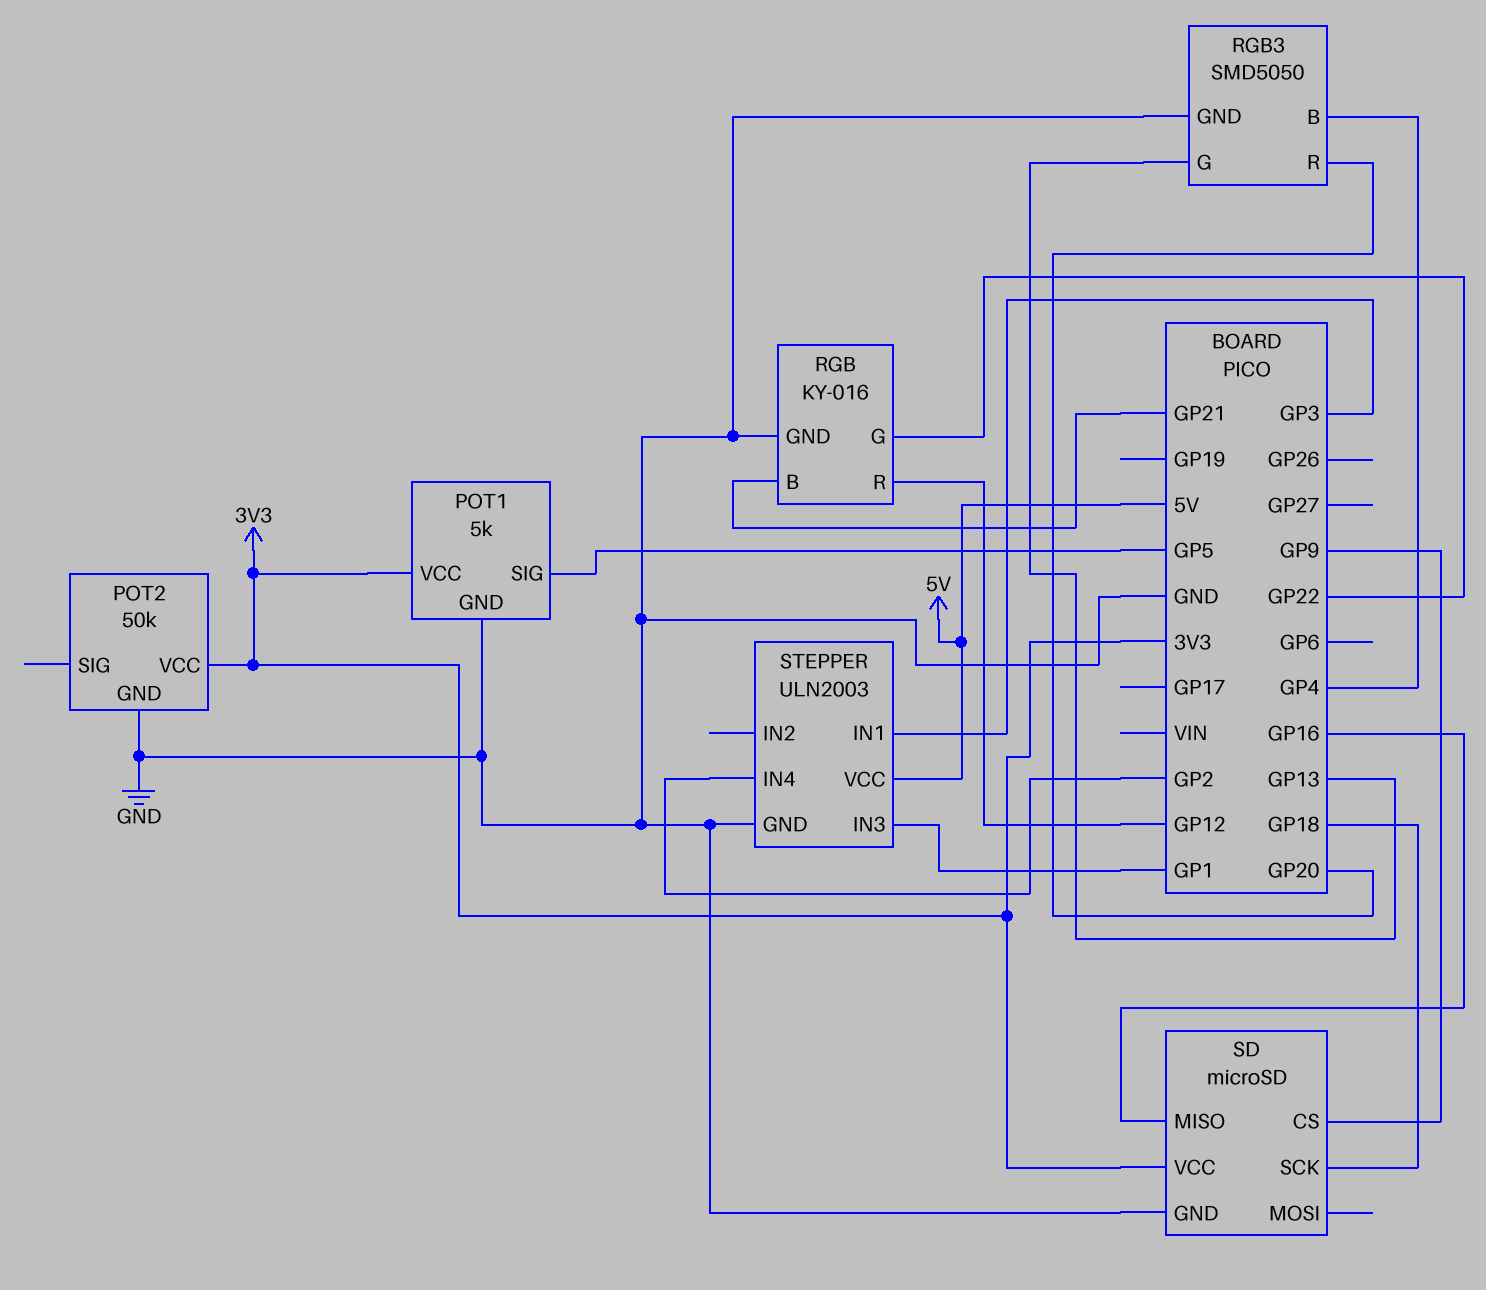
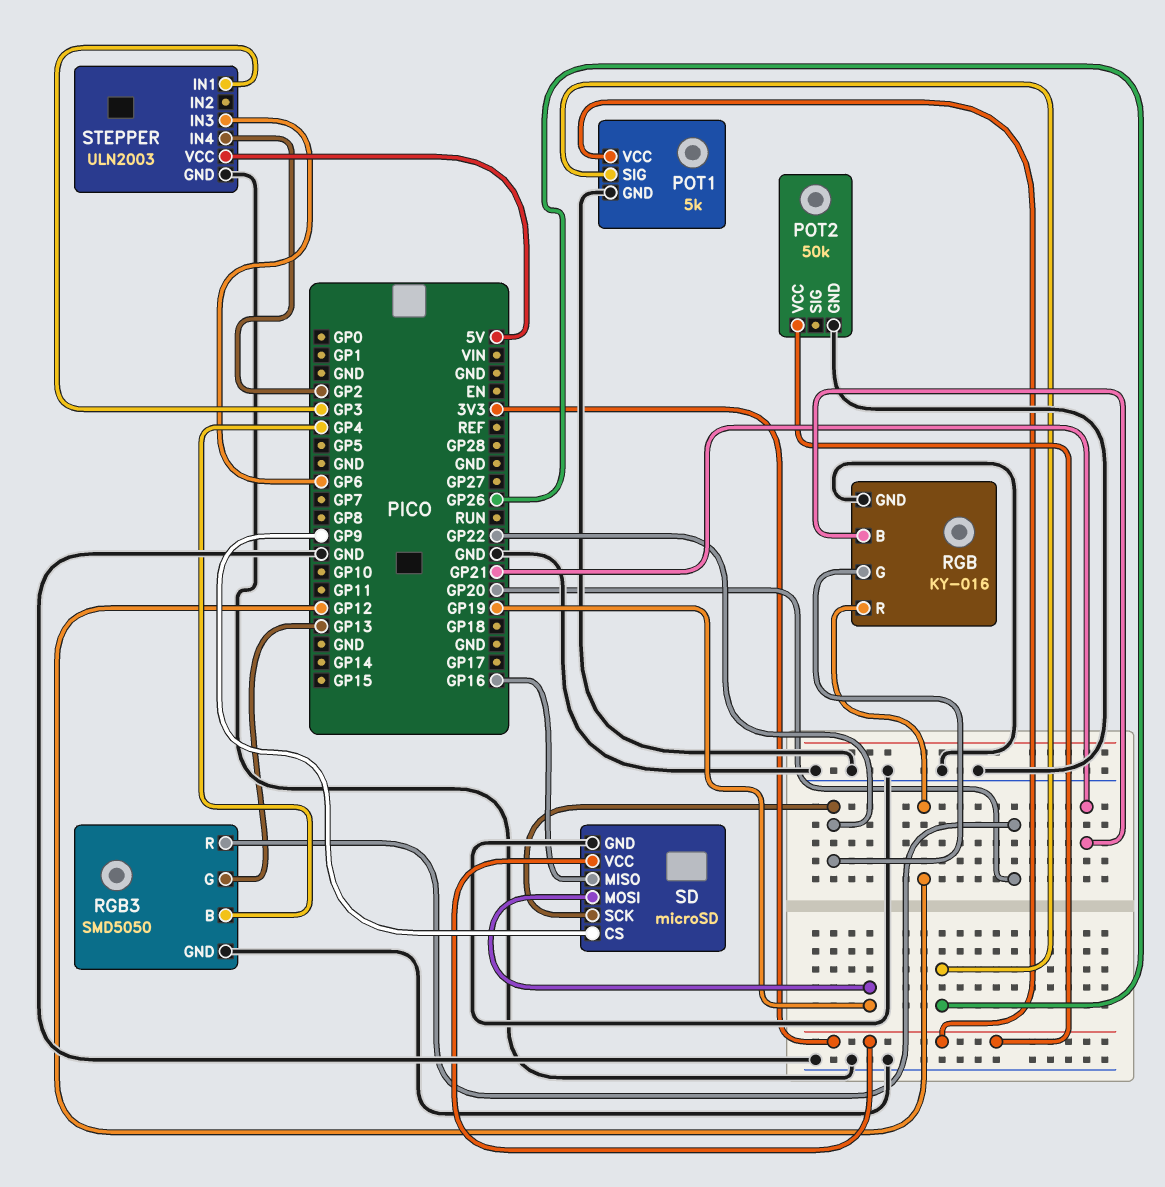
POT1 pin SIG: GP5 -> GP26
SD pin MOSI: none -> GP19
SD pin SCK: GP18 -> GP22
STEPPER pin IN3: GP1 -> GP6

